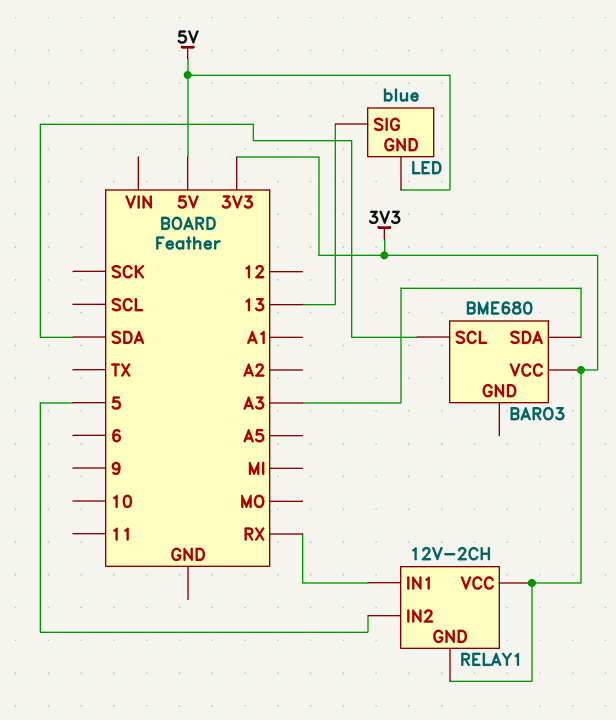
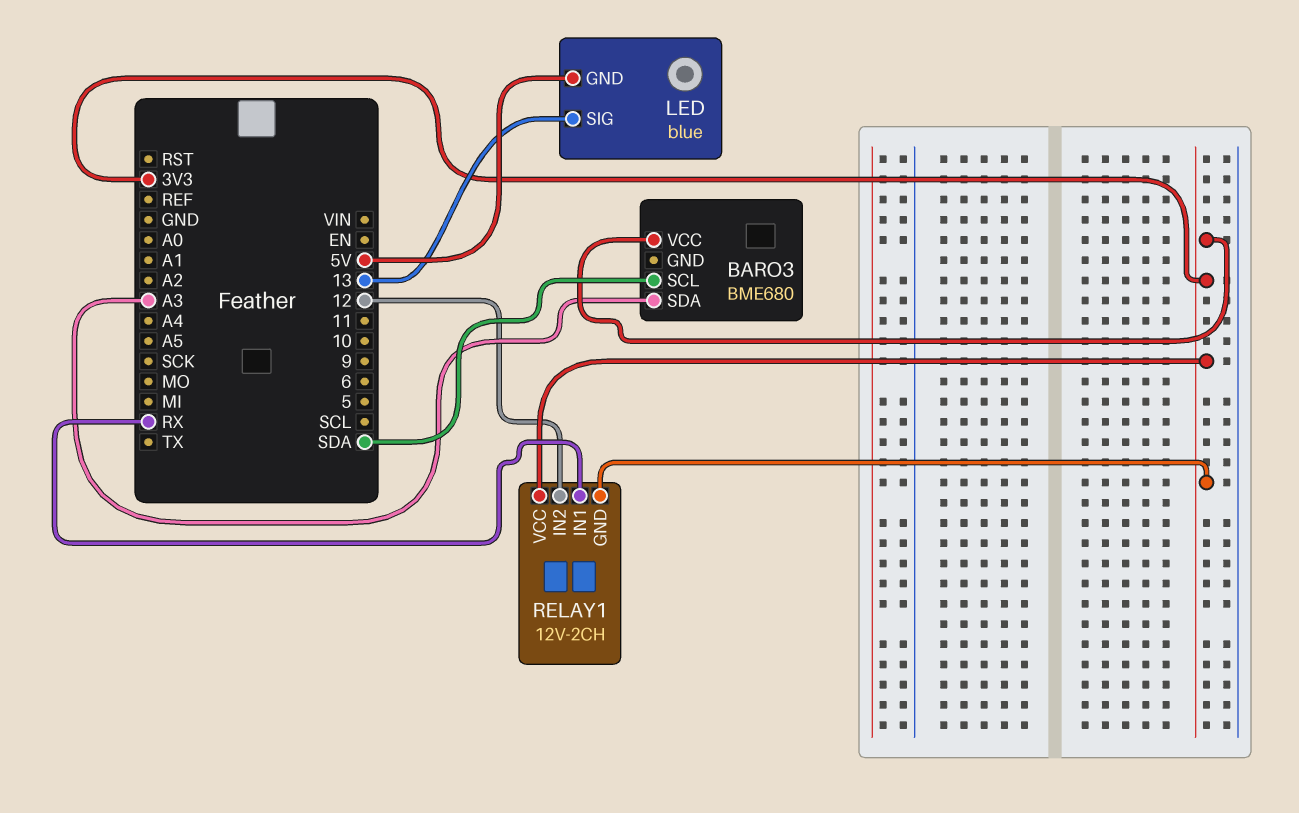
RELAY1 pin IN2: 5 -> 12

